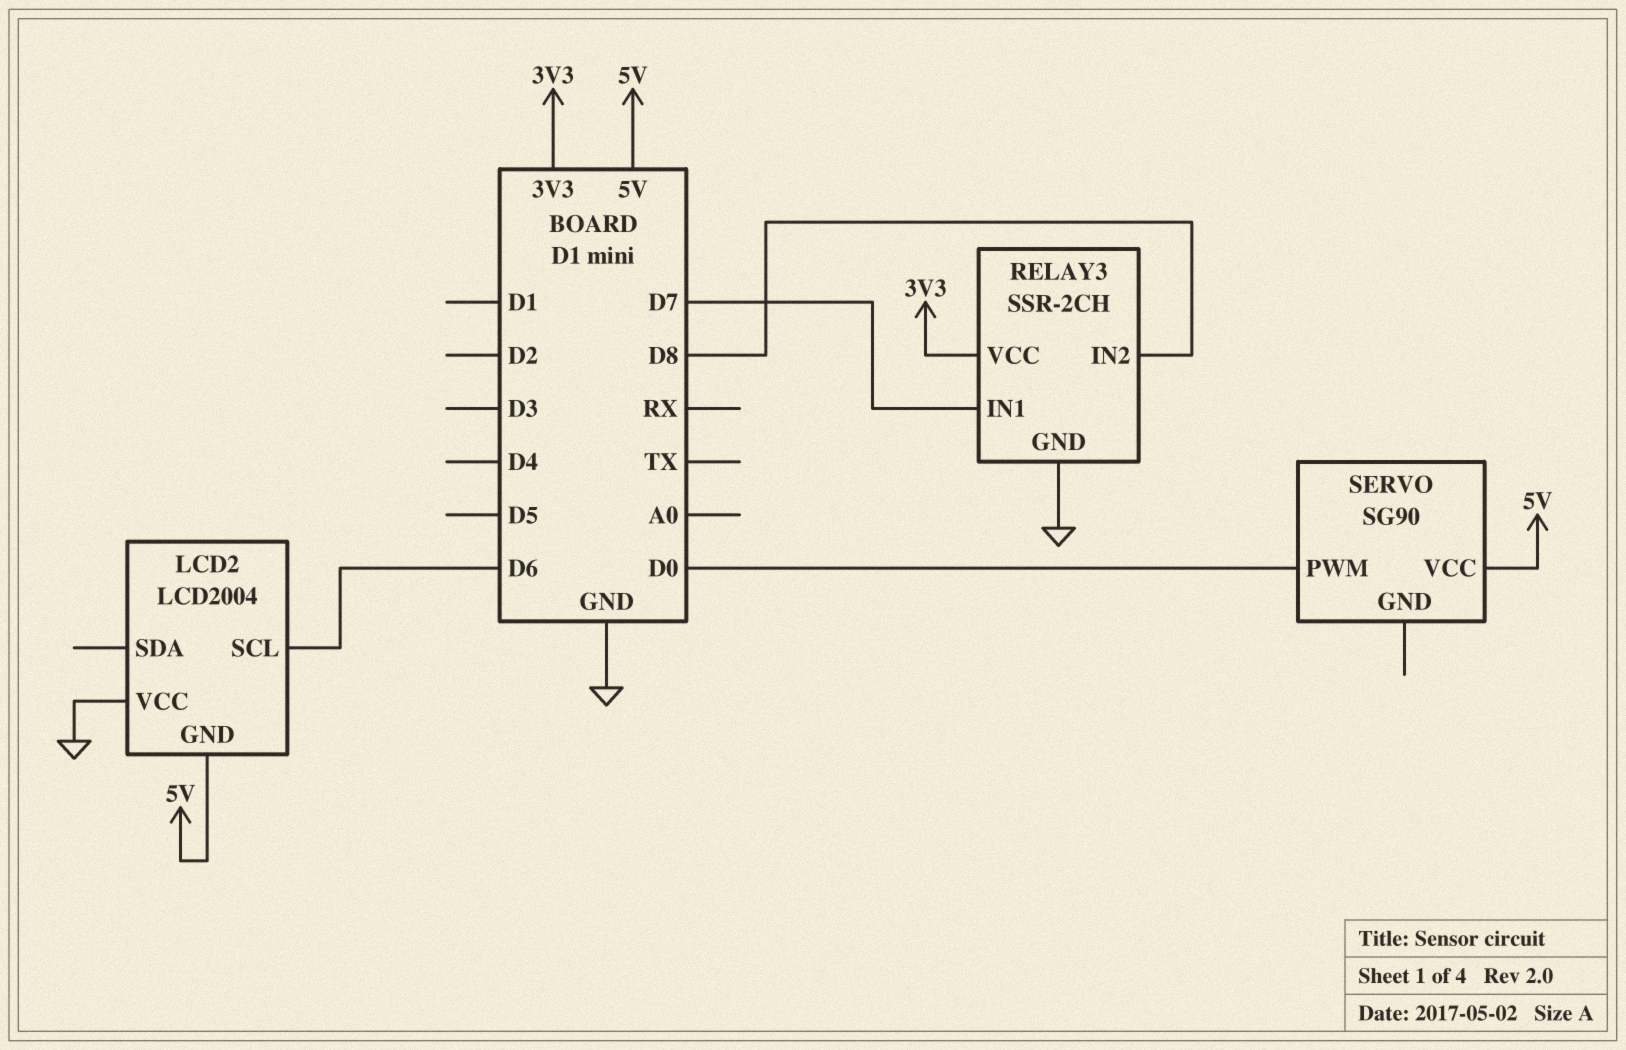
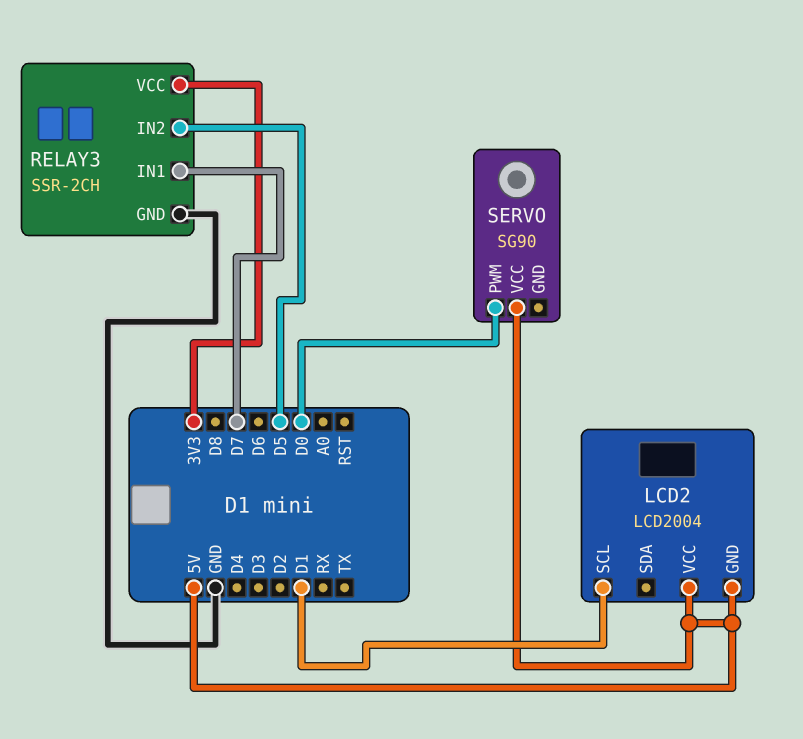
LCD2 pin SCL: D6 -> D1
LCD2 pin VCC: GND -> 5V
RELAY3 pin IN2: D8 -> D5

